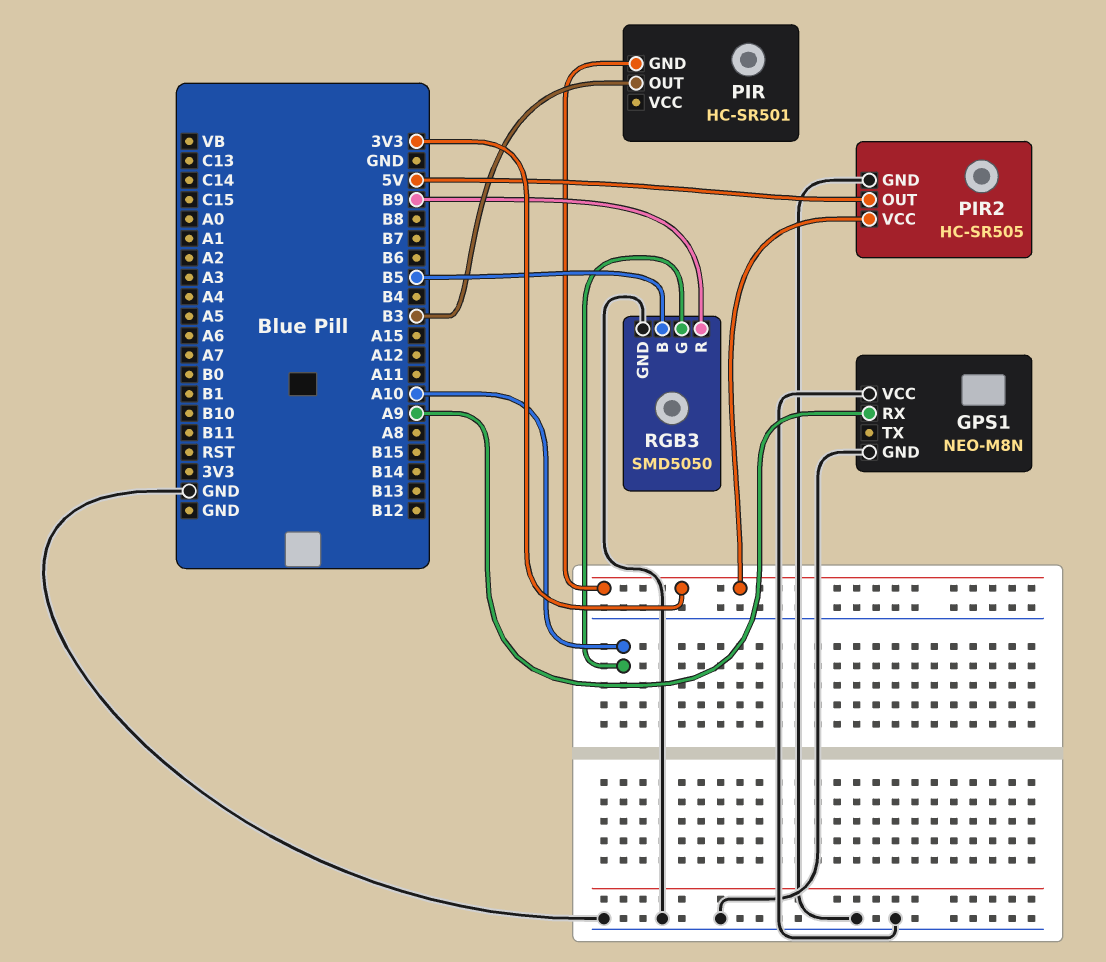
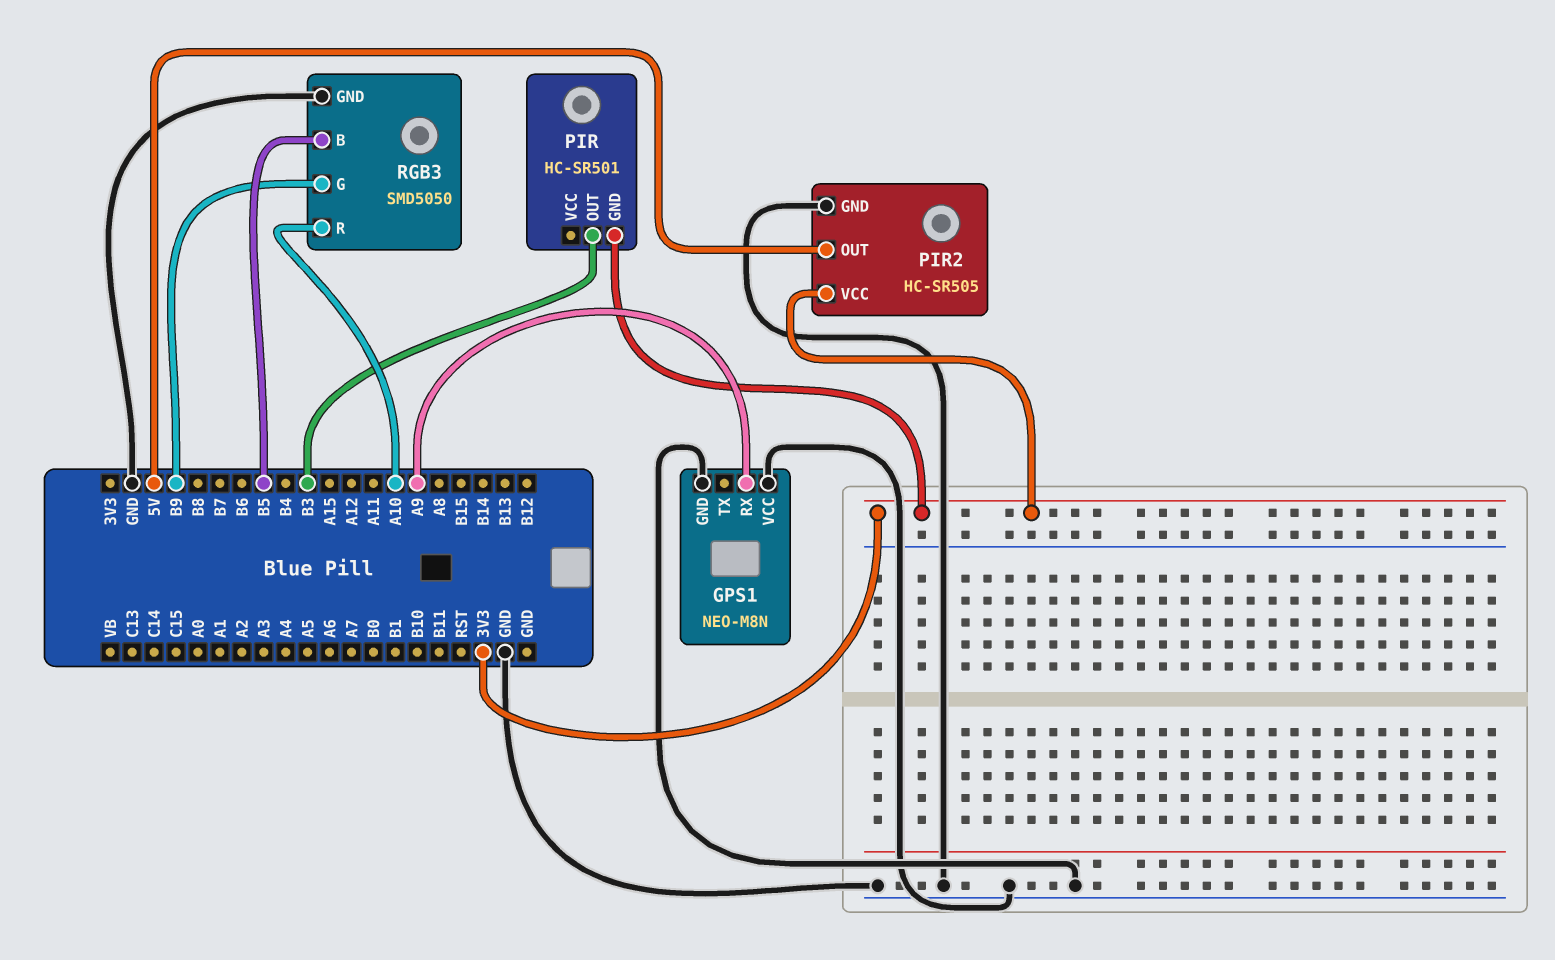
RGB3 pin G: A10 -> B9
RGB3 pin R: B9 -> A10

